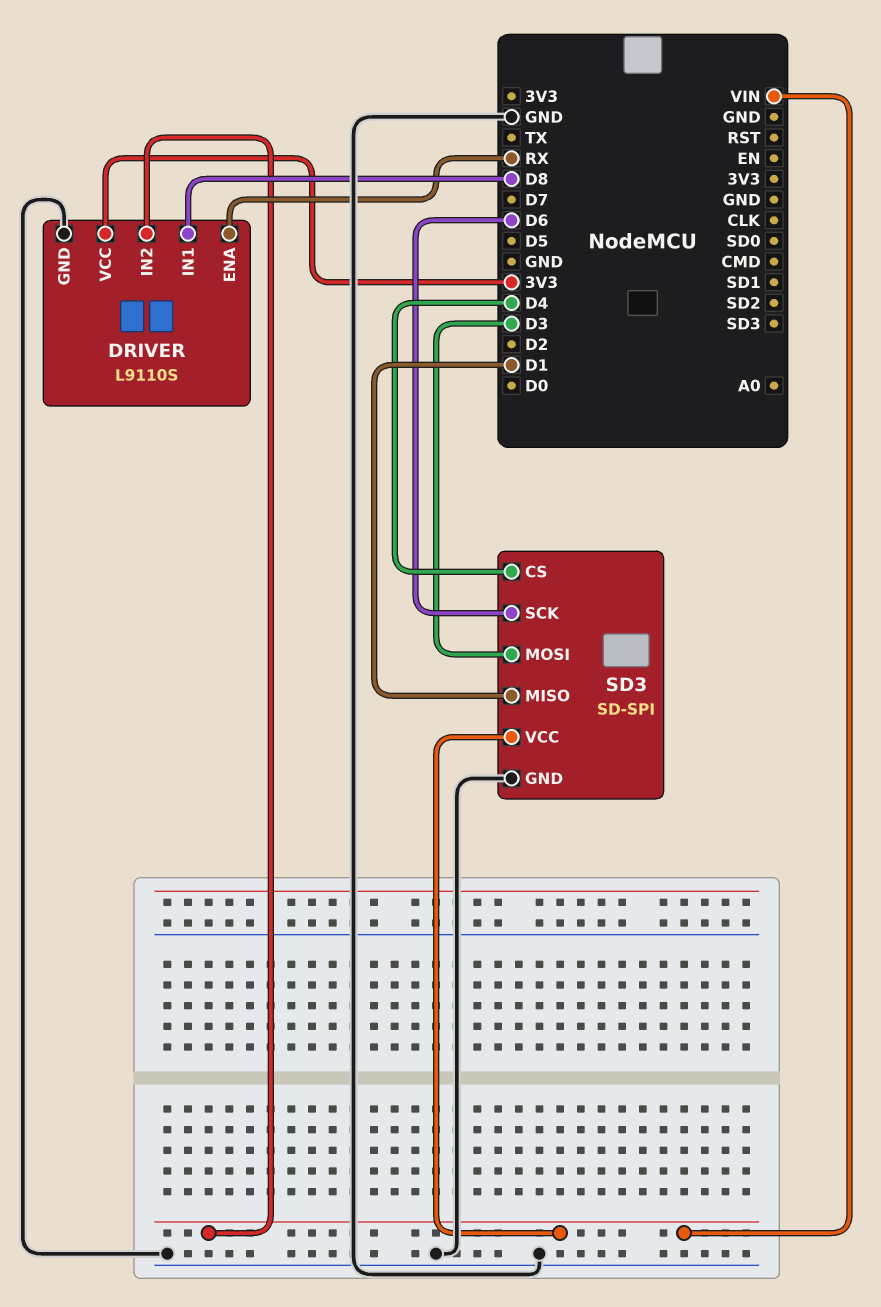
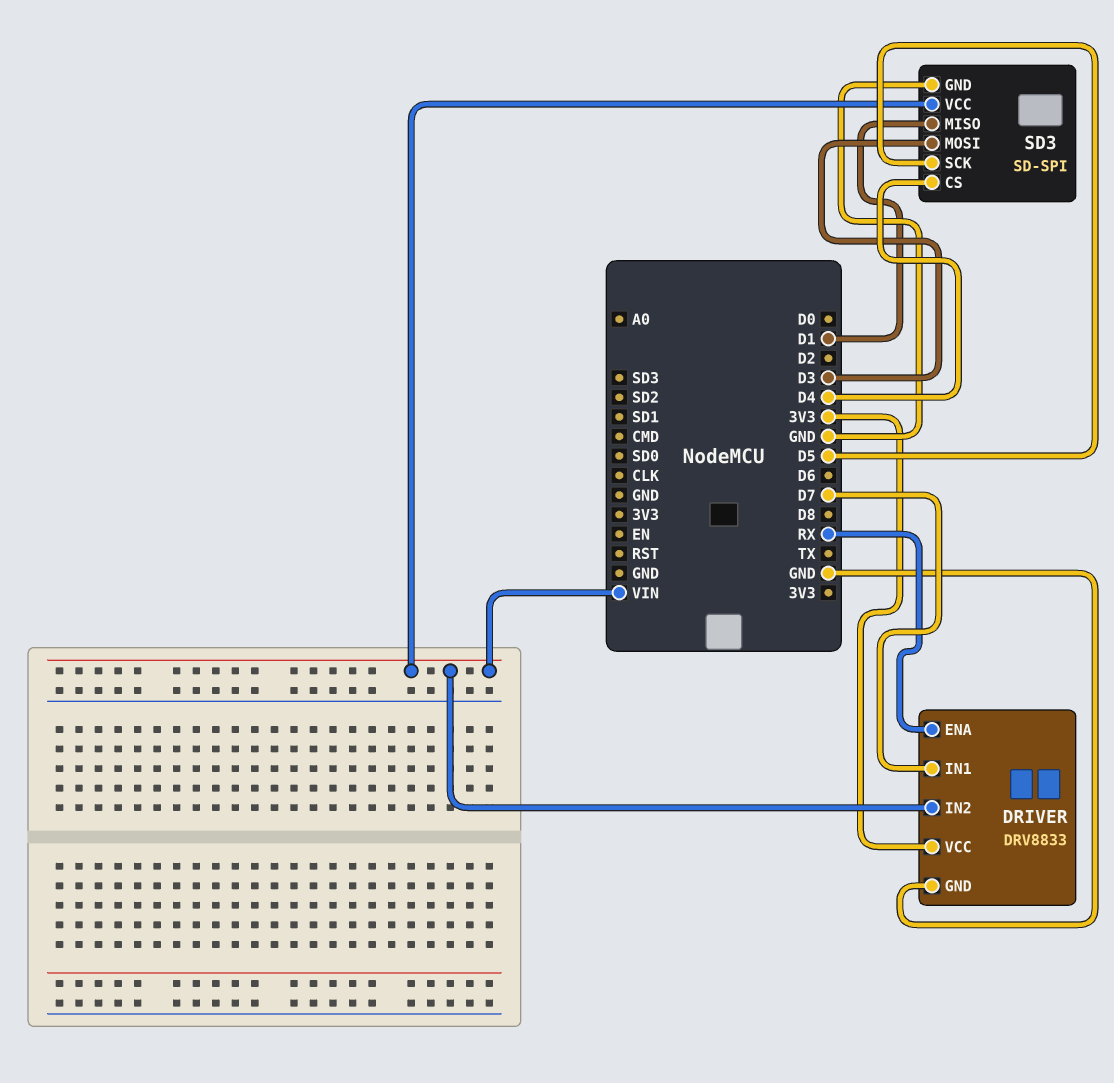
DRIVER: L9110S -> DRV8833
DRIVER pin IN1: D8 -> D7
SD3 pin SCK: D6 -> D5

